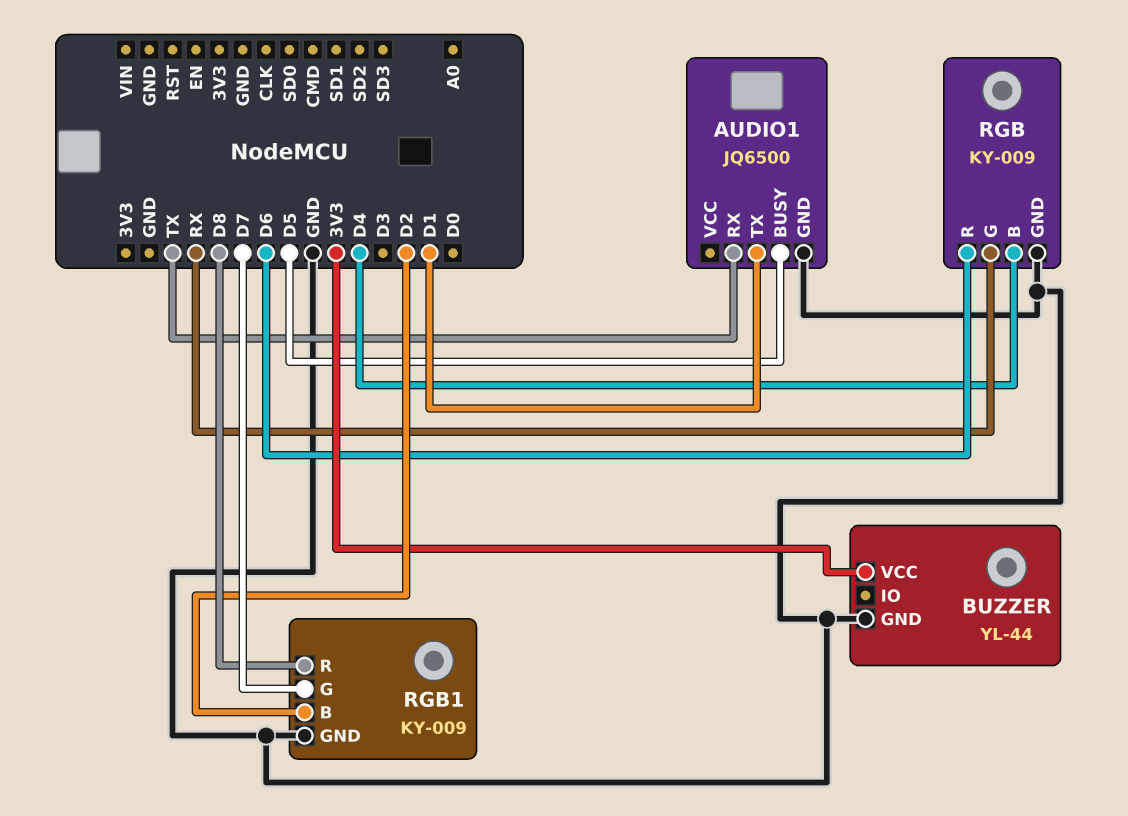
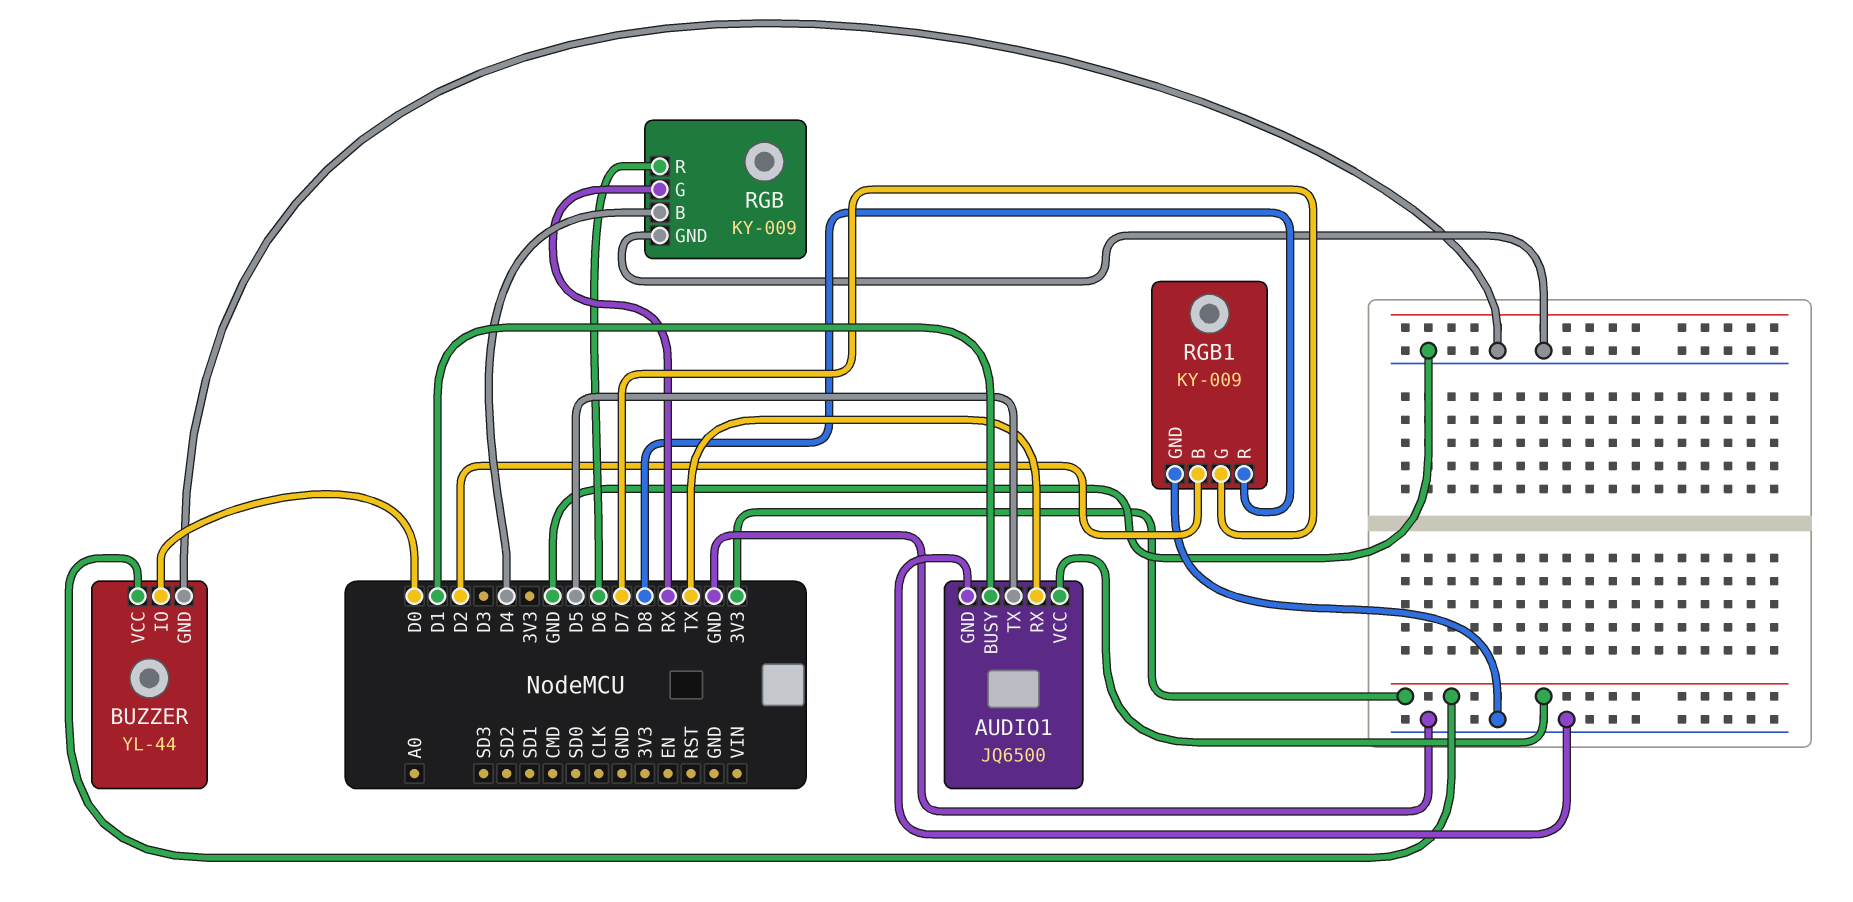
AUDIO1 pin BUSY: D5 -> D1
AUDIO1 pin TX: D1 -> D5
AUDIO1 pin VCC: none -> 3V3
BUZZER pin IO: none -> D0

